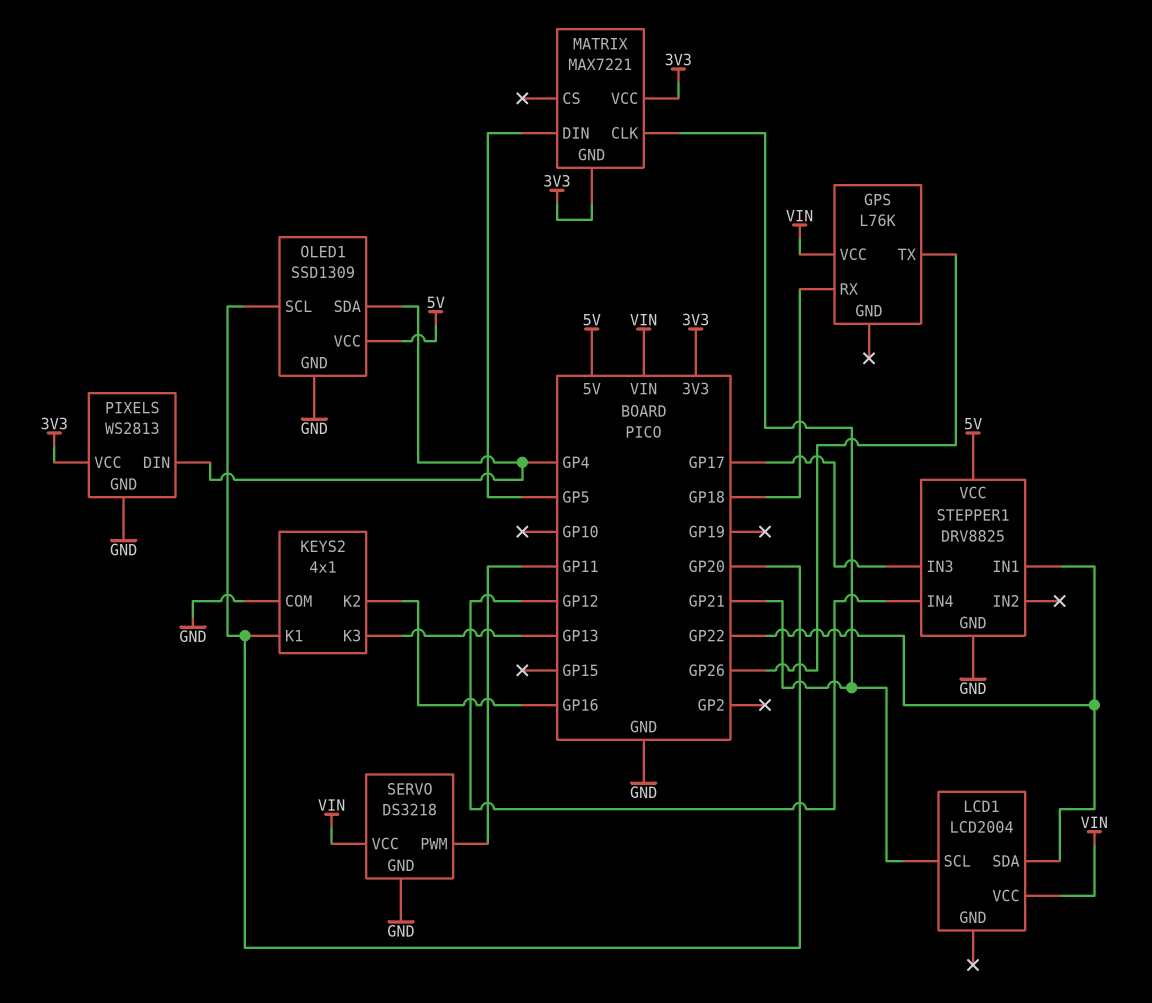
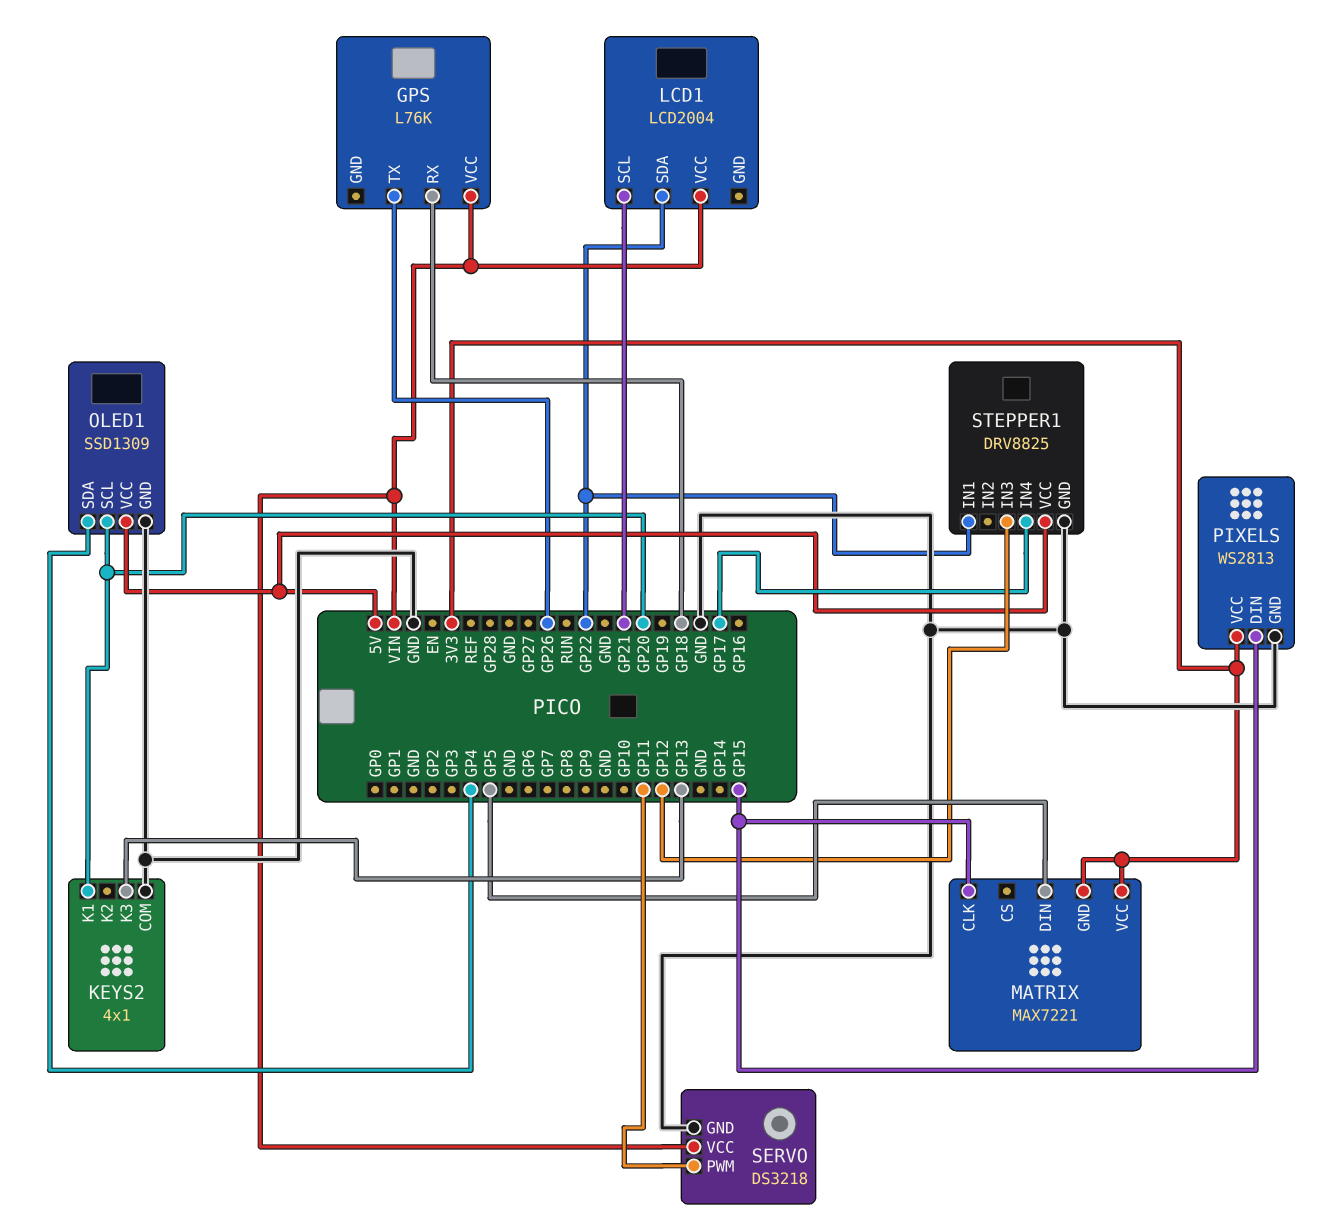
KEYS2 pin K2: GP16 -> none
MATRIX pin CLK: GP21 -> GP15
PIXELS pin DIN: GP4 -> GP15
STEPPER1 pin IN3: GP17 -> GP12
STEPPER1 pin IN4: GP12 -> GP17

